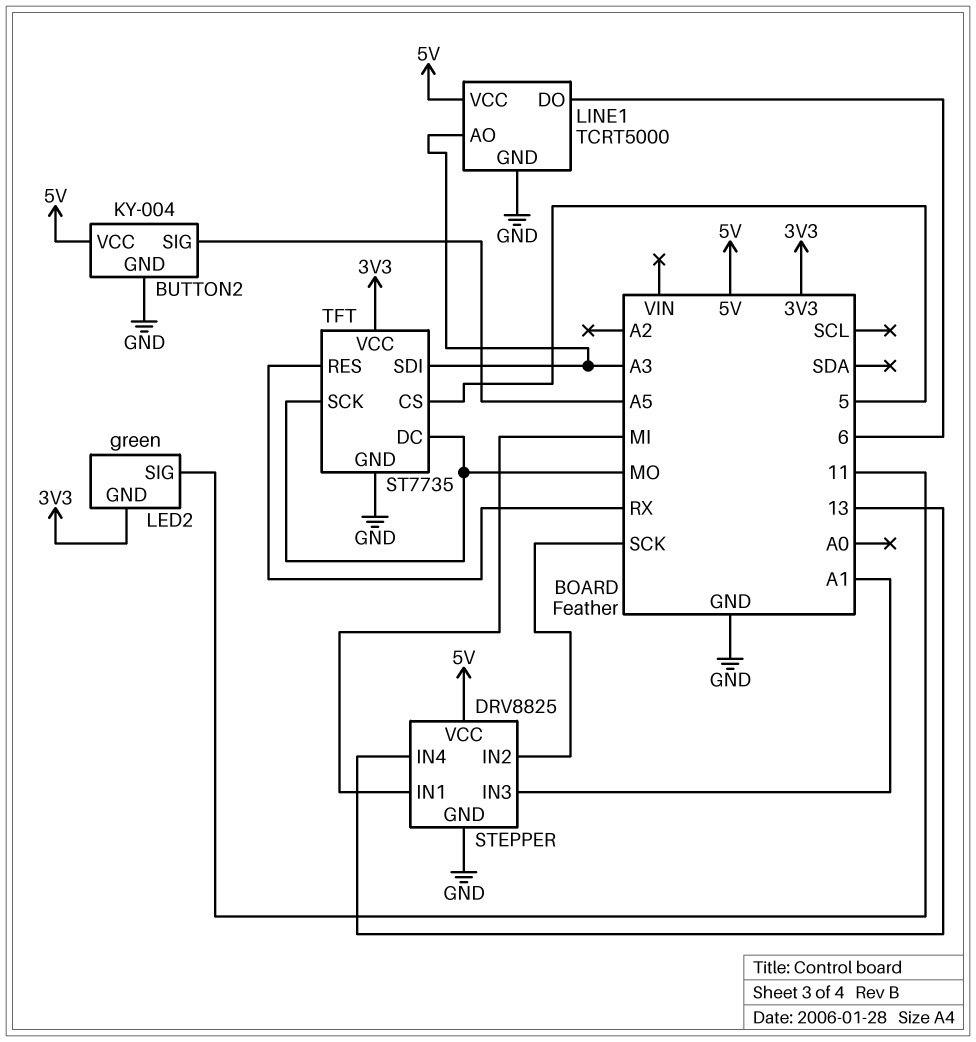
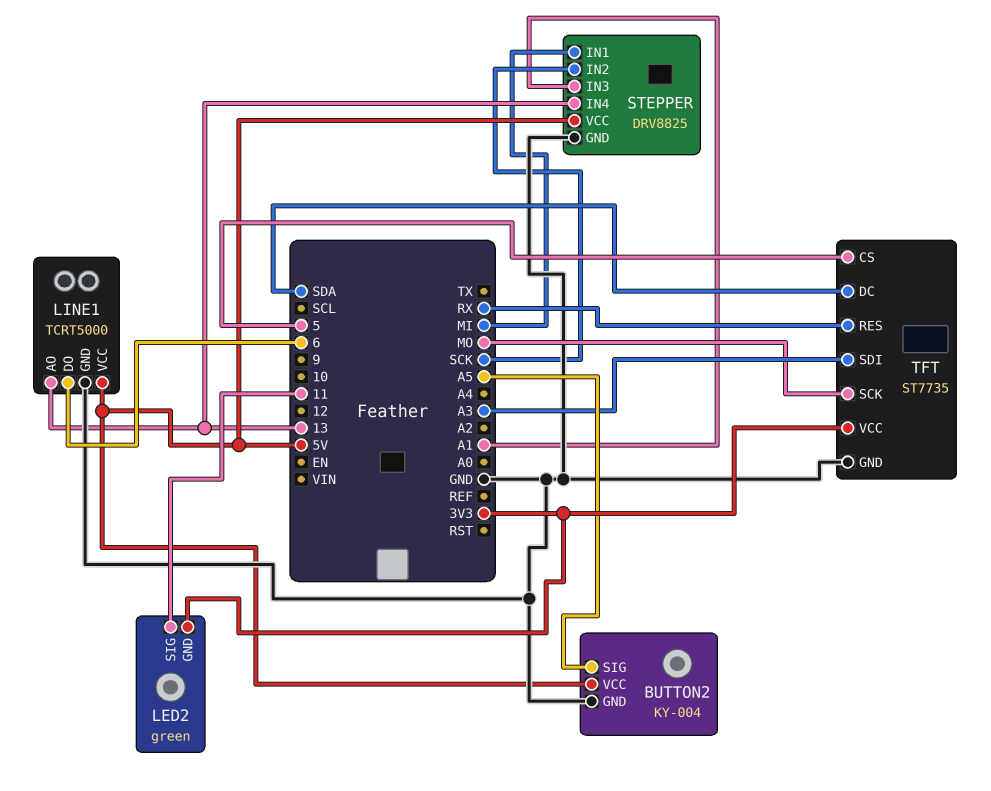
LINE1 pin AO: A3 -> 13
TFT pin DC: MO -> SDA

